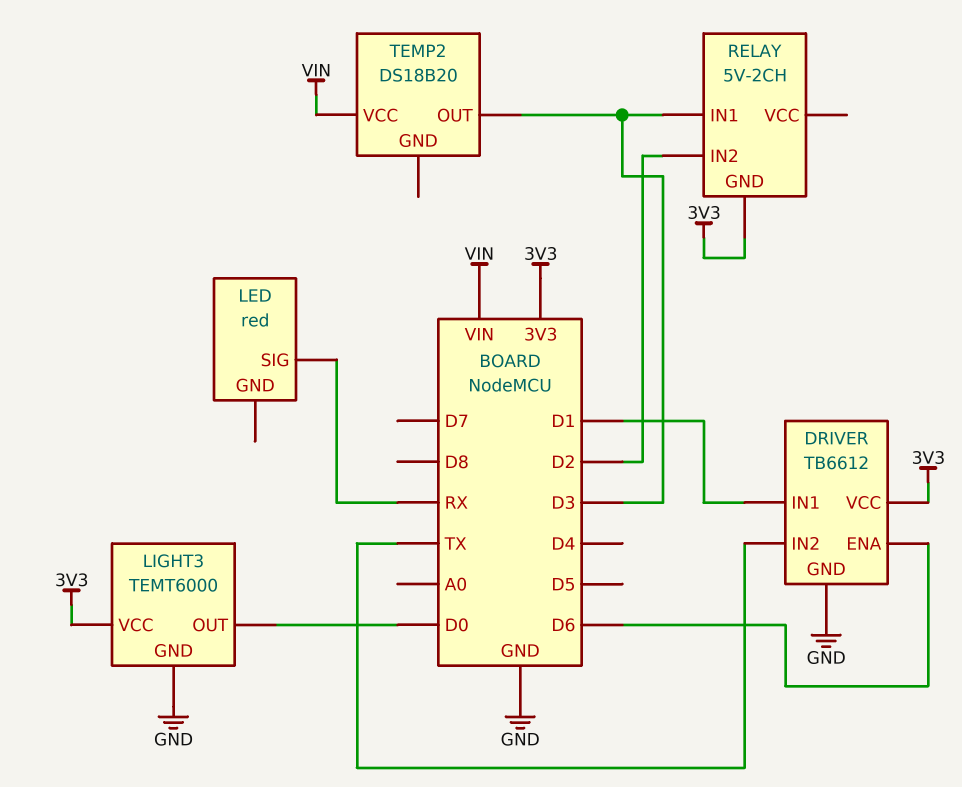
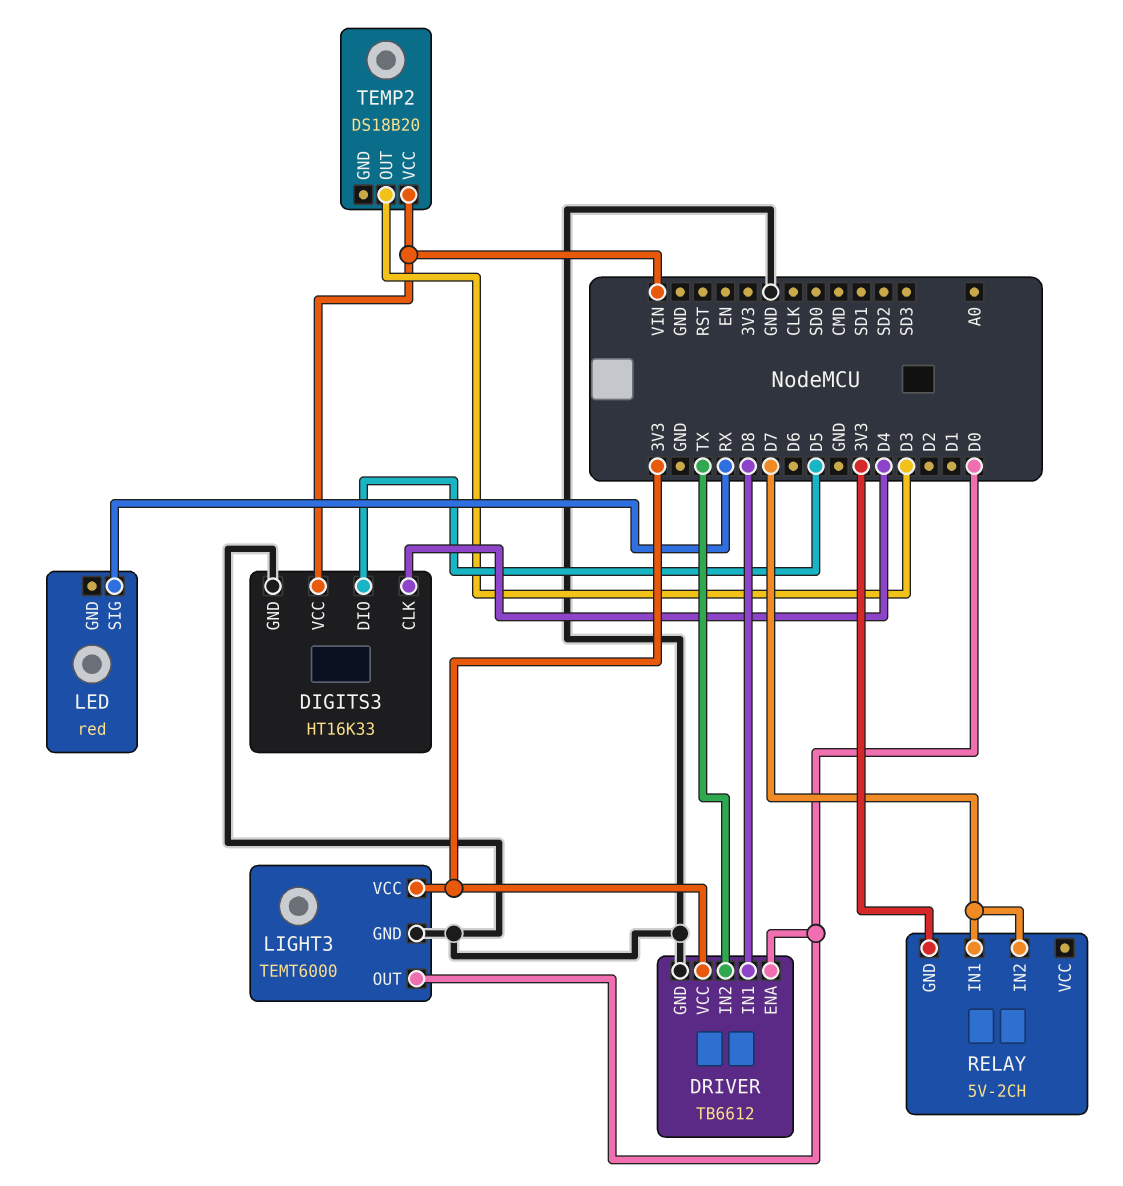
DIGITS3: none -> HT16K33
DIGITS3 pin CLK: none -> D4
DIGITS3 pin DIO: none -> D5
DIGITS3 pin GND: none -> GND
DIGITS3 pin VCC: none -> VIN
DRIVER pin ENA: D6 -> D0
DRIVER pin IN1: D1 -> D8
RELAY pin IN1: D3 -> D7
RELAY pin IN2: D2 -> D7

